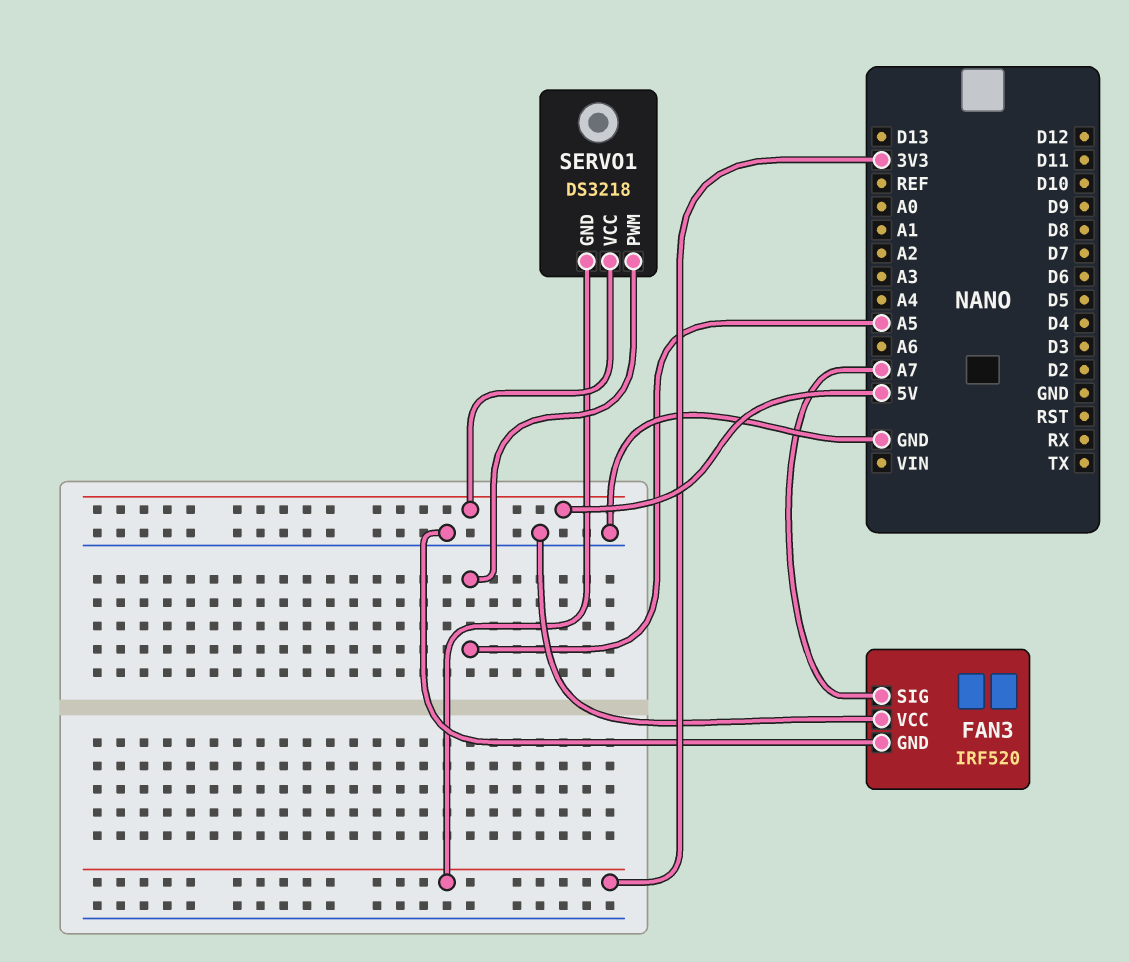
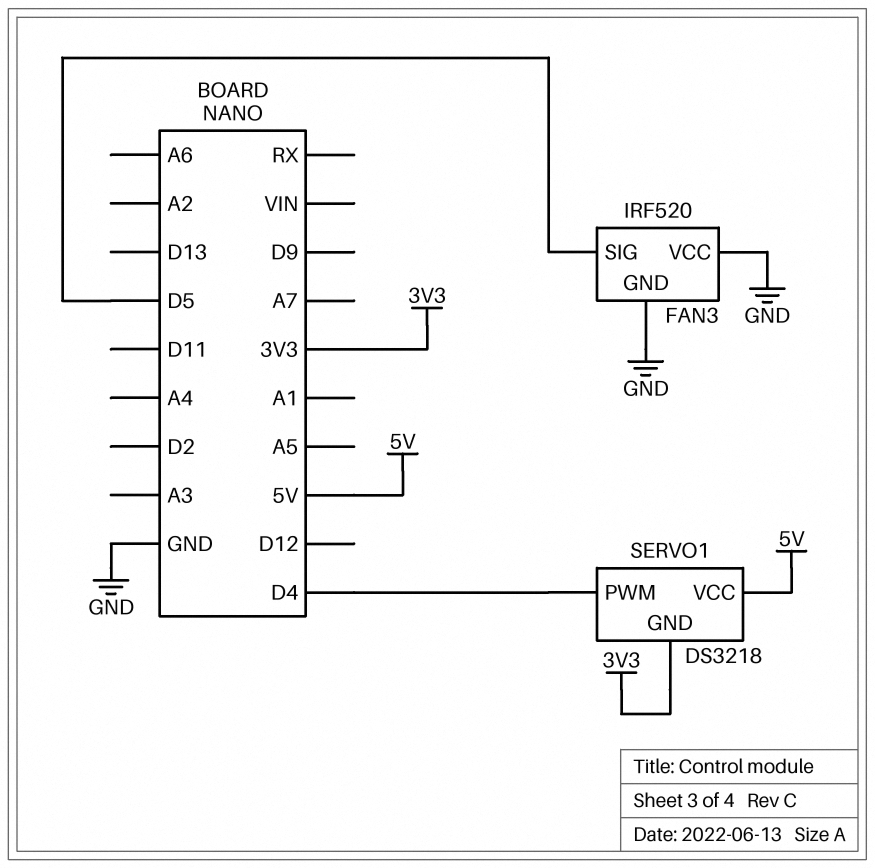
FAN3 pin SIG: A7 -> D5
SERVO1 pin PWM: A5 -> D4

